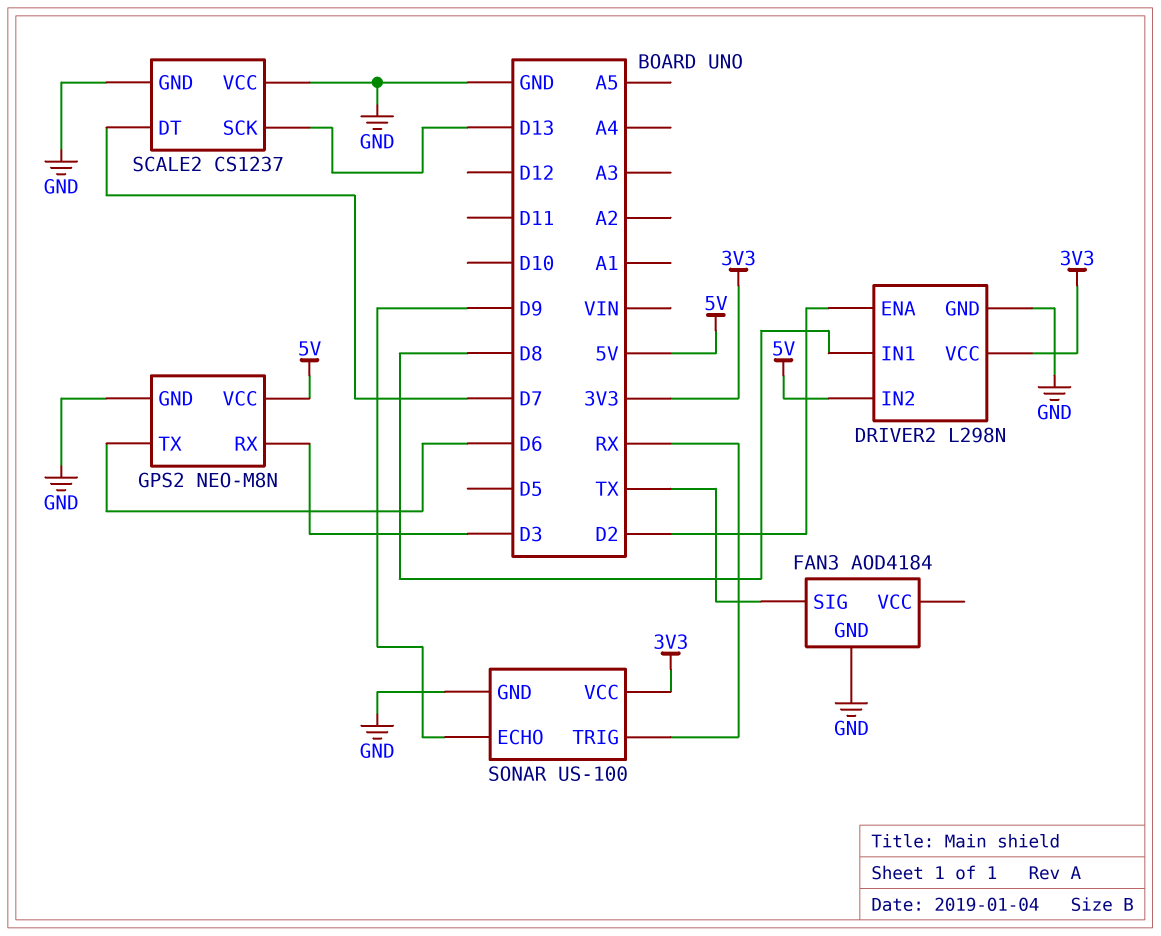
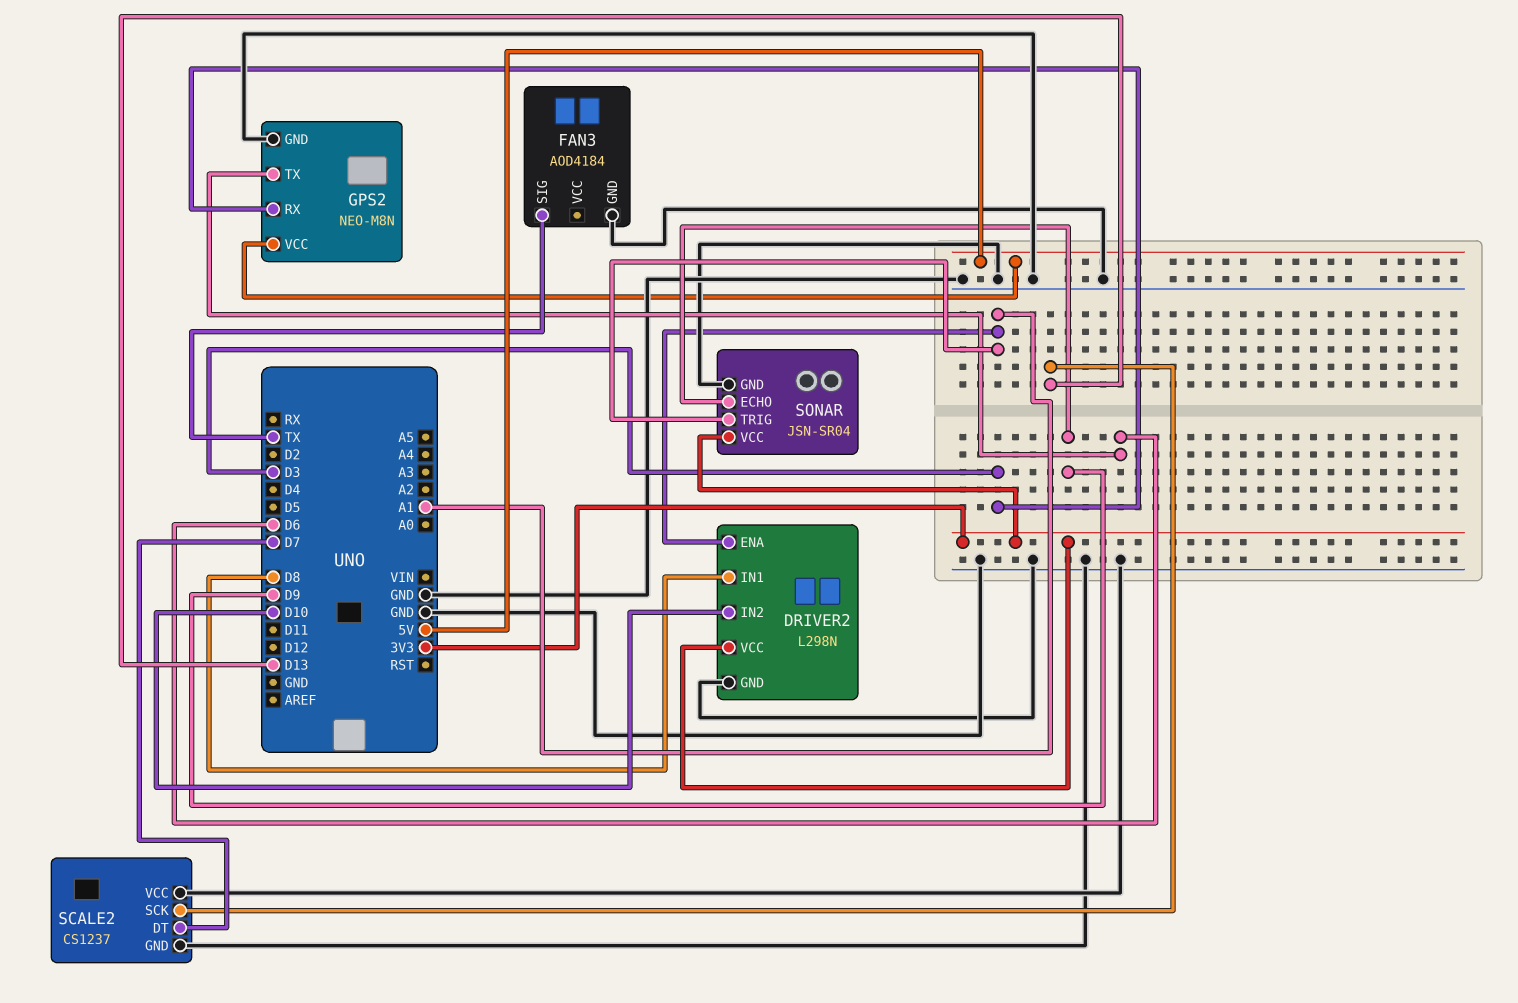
DRIVER2 pin ENA: D2 -> A1
DRIVER2 pin IN2: 5V -> D10
SONAR: US-100 -> JSN-SR04
SONAR pin TRIG: RX -> A1

